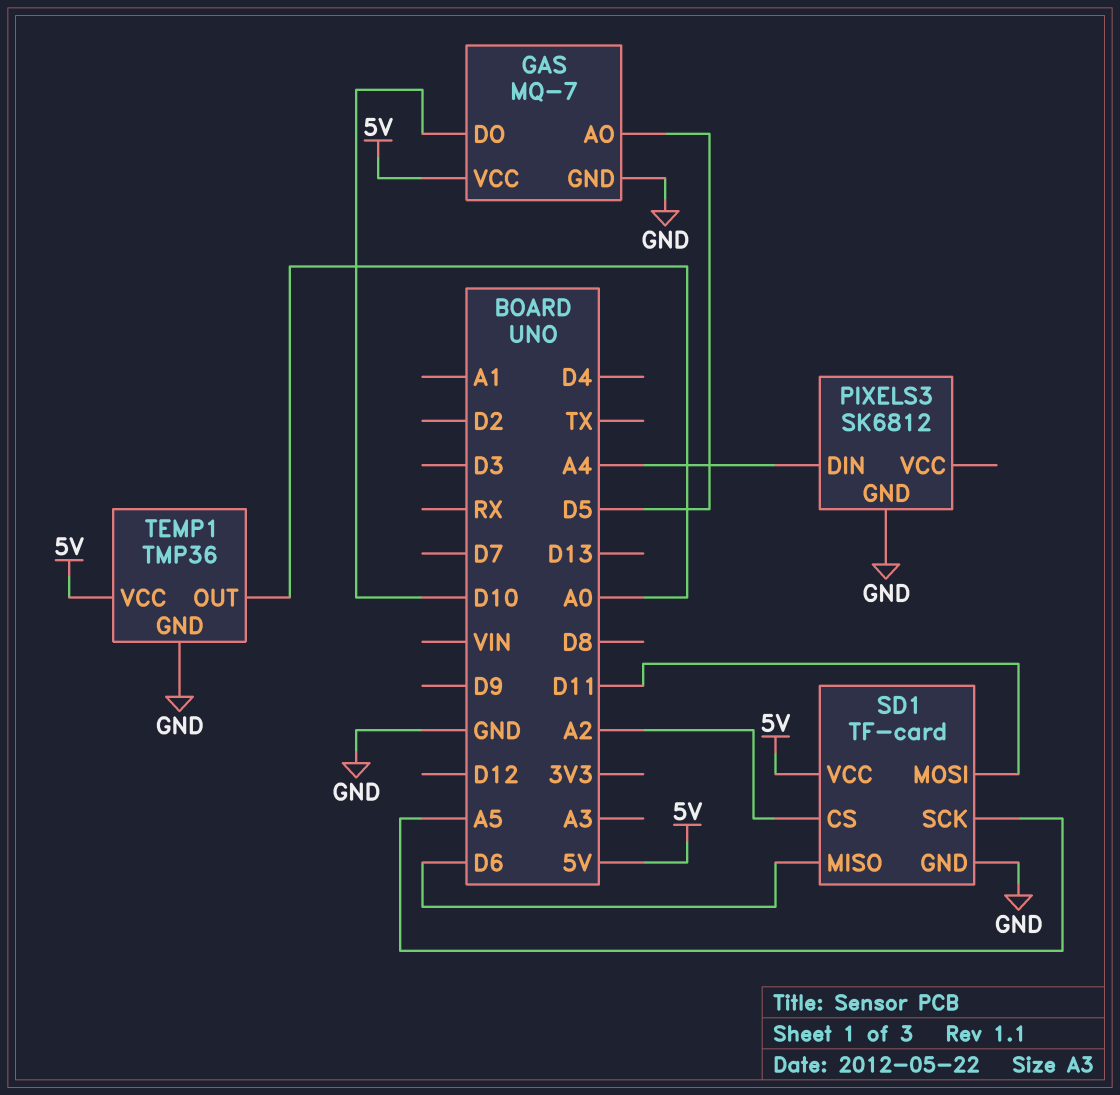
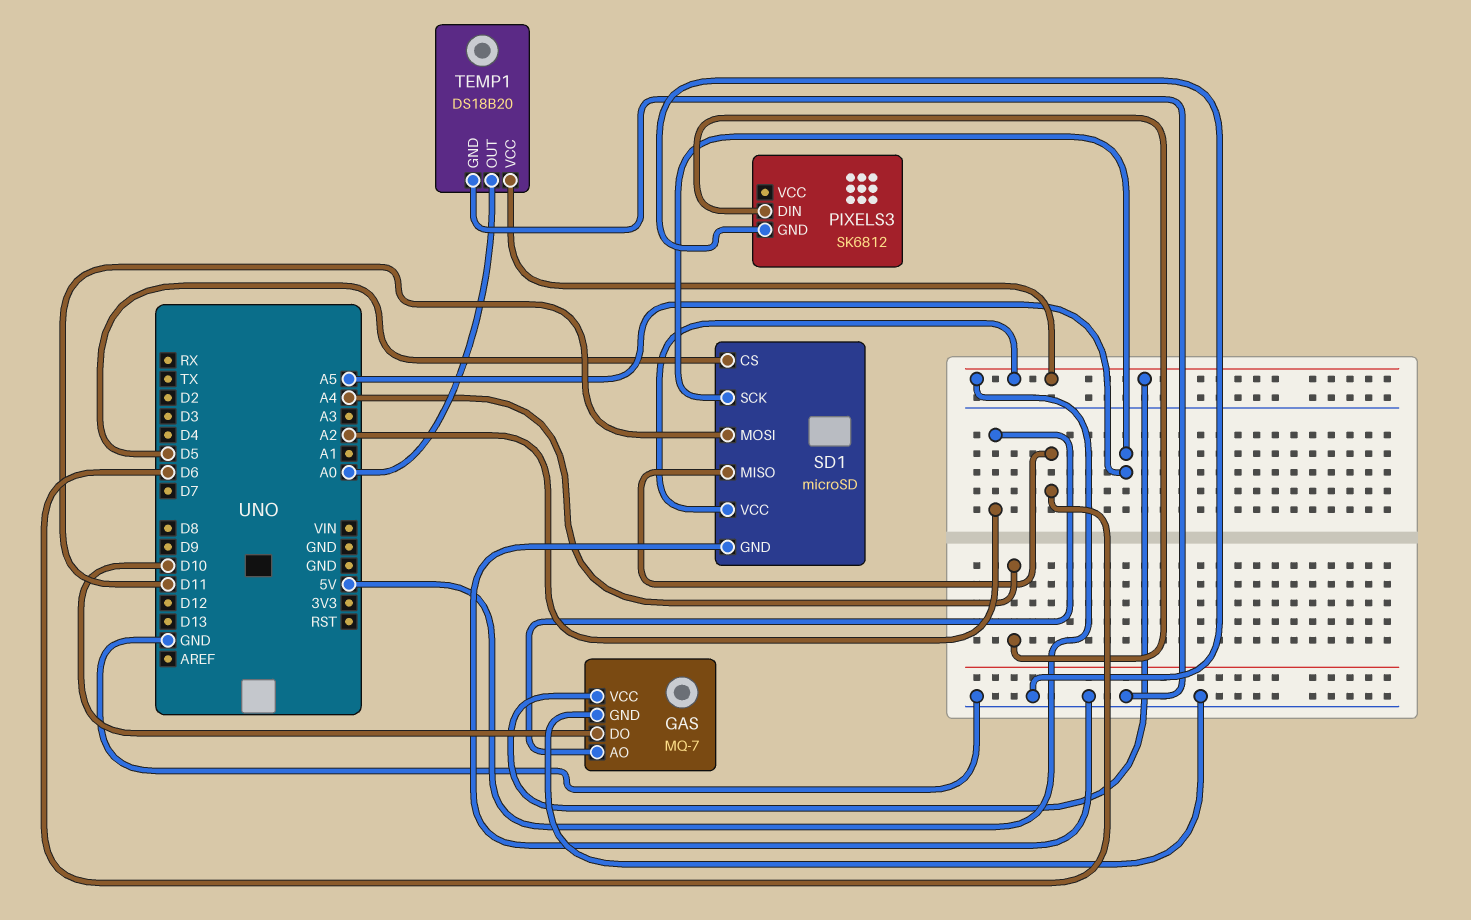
GAS pin AO: D5 -> A2
SD1: TF-card -> microSD
SD1 pin CS: A2 -> D5
TEMP1: TMP36 -> DS18B20

